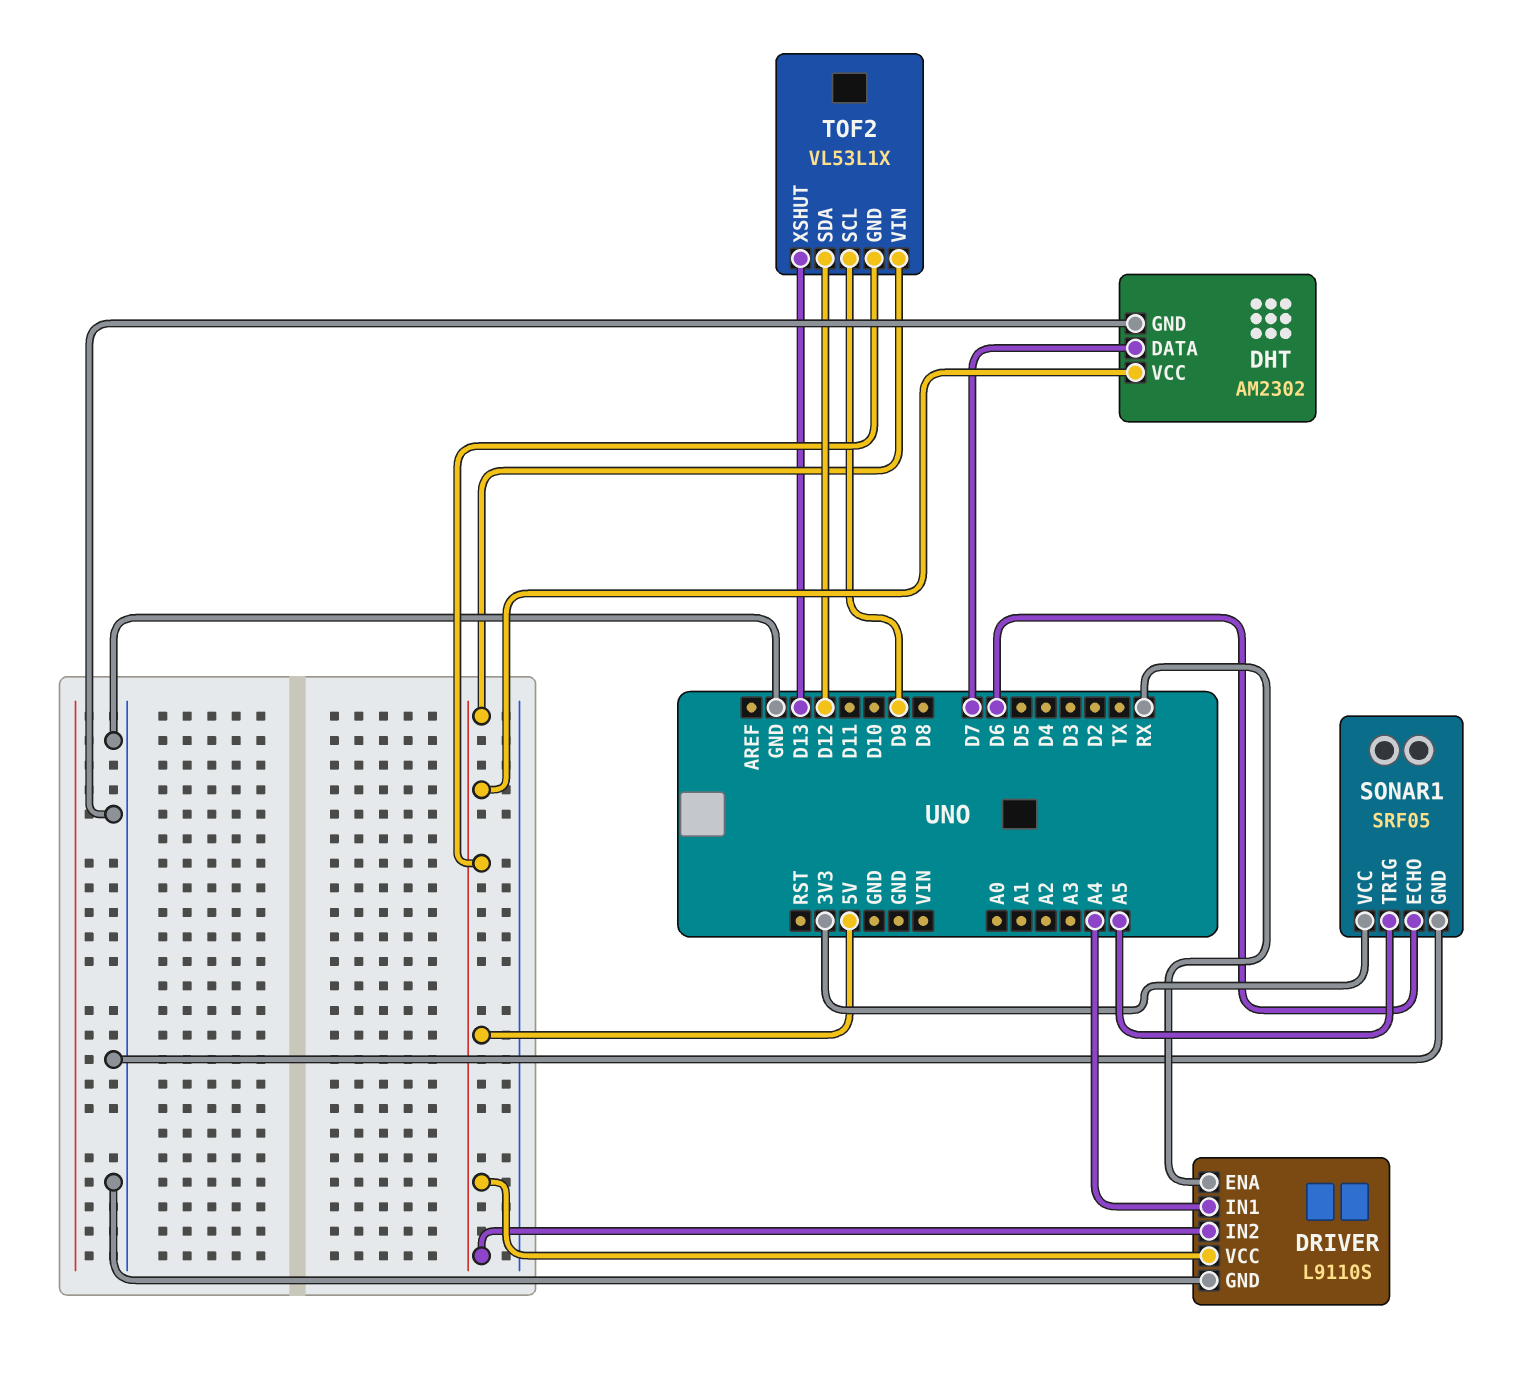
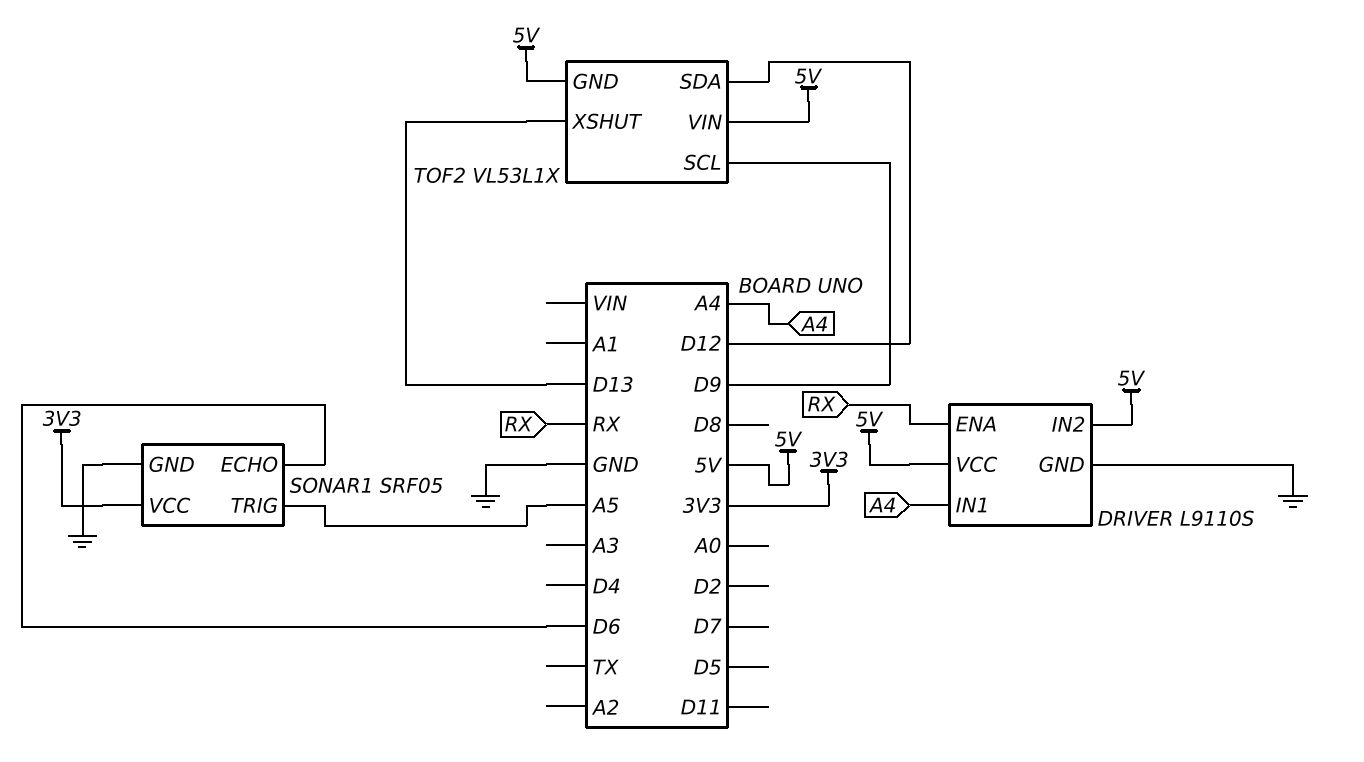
DHT: AM2302 -> none
DHT pin DATA: D7 -> none
DHT pin GND: GND -> none
DHT pin VCC: 5V -> none

